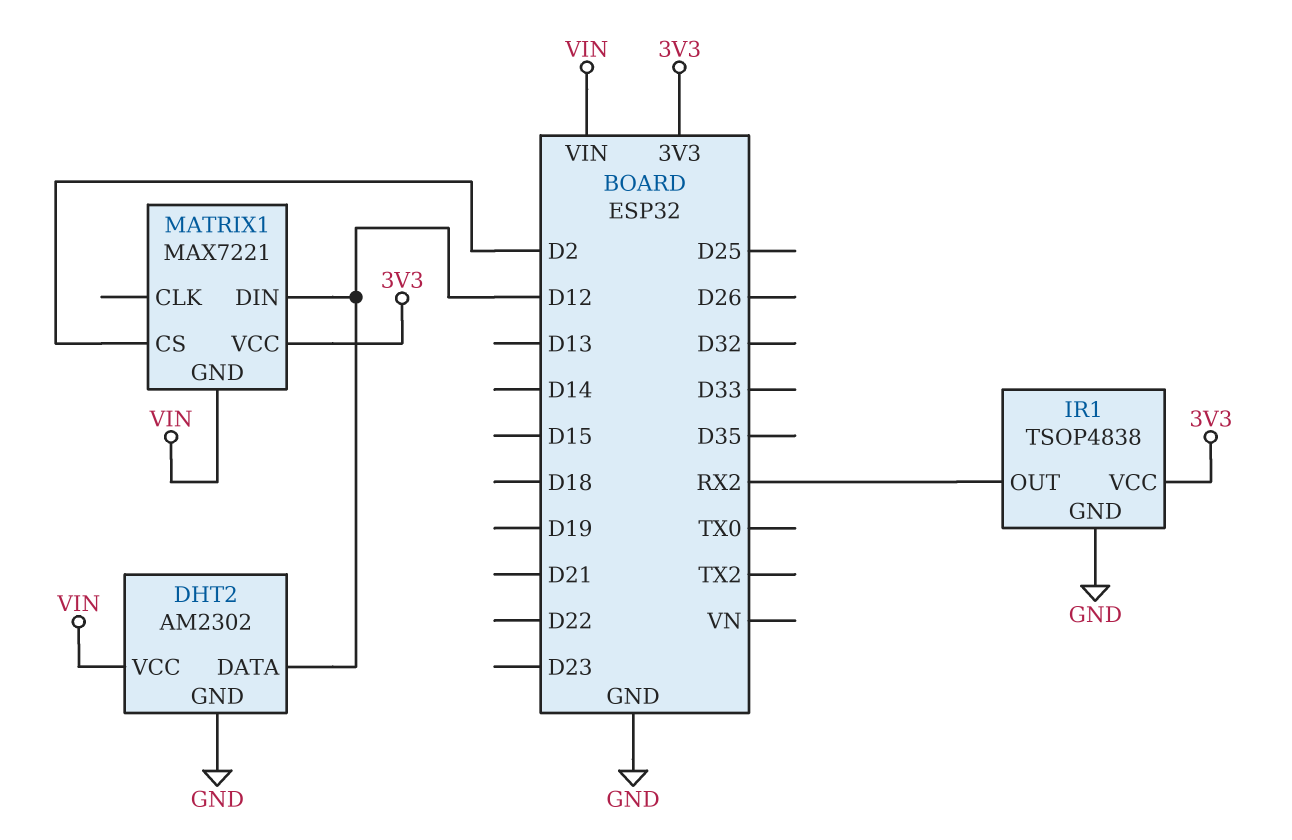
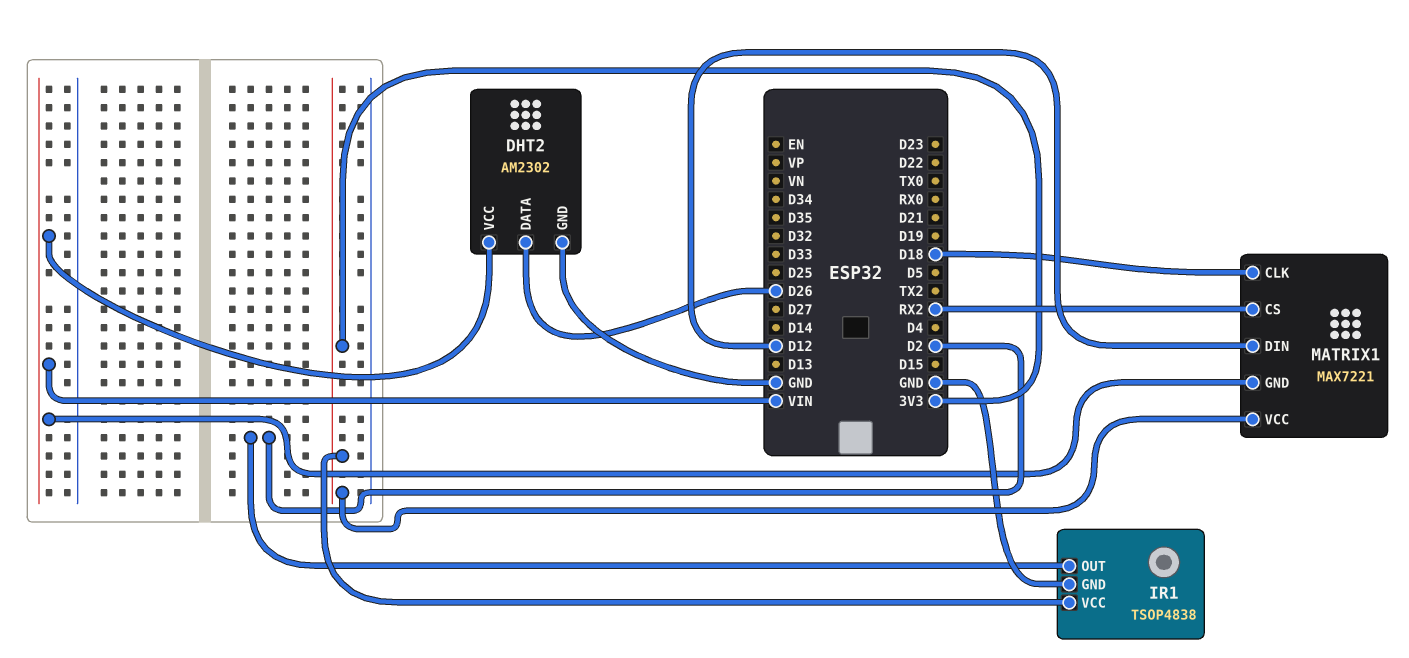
DHT2 pin DATA: D12 -> D26
IR1 pin OUT: RX2 -> D2
MATRIX1 pin CLK: none -> D18
MATRIX1 pin CS: D2 -> RX2

